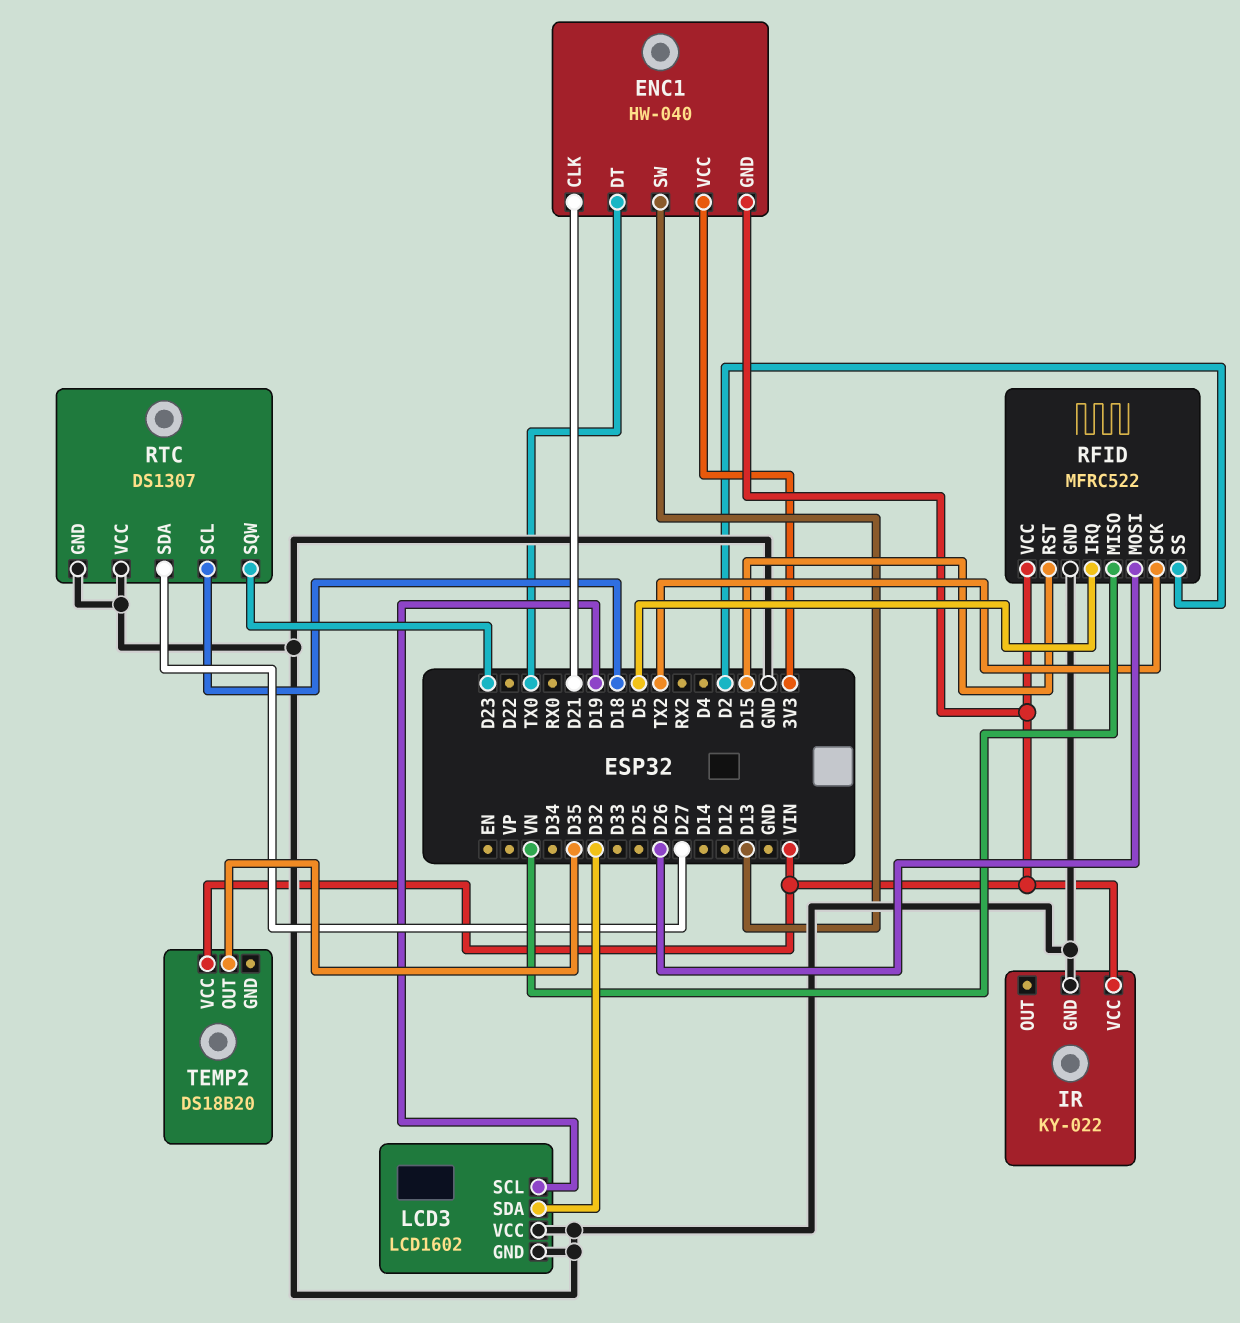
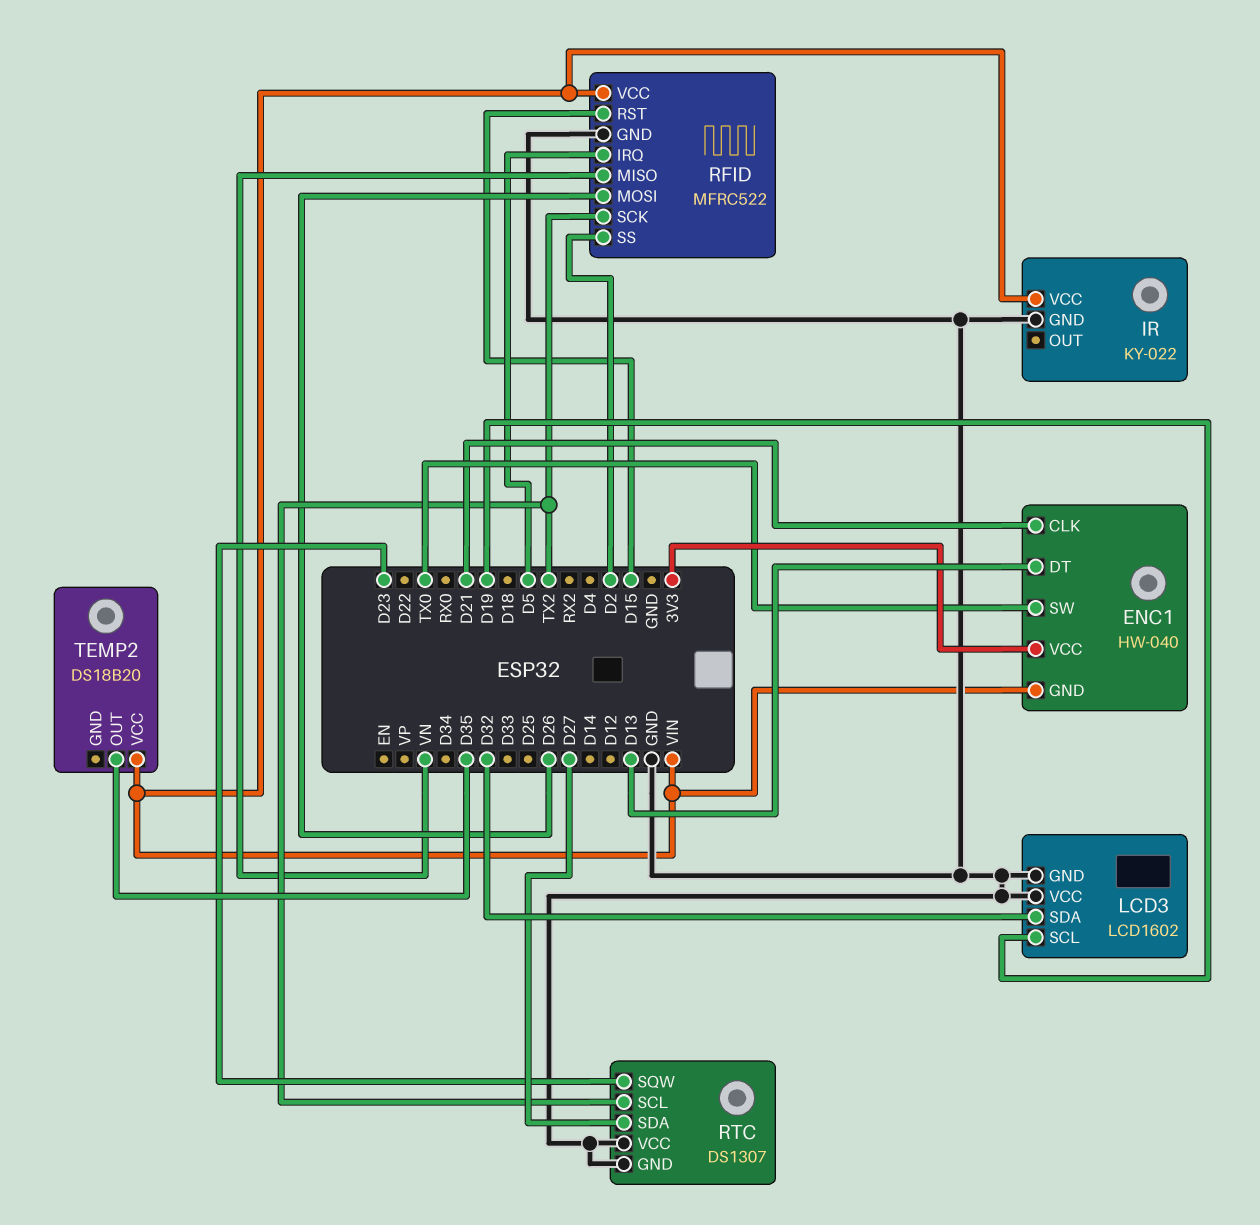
ENC1 pin DT: TX0 -> D13
ENC1 pin SW: D13 -> TX0
RTC pin SCL: D18 -> TX2

